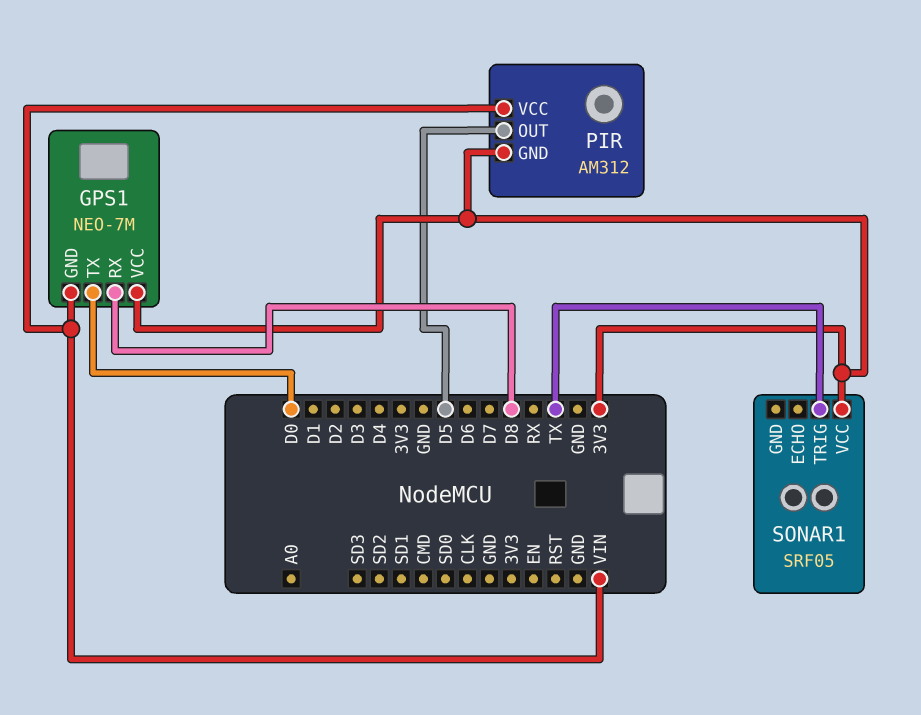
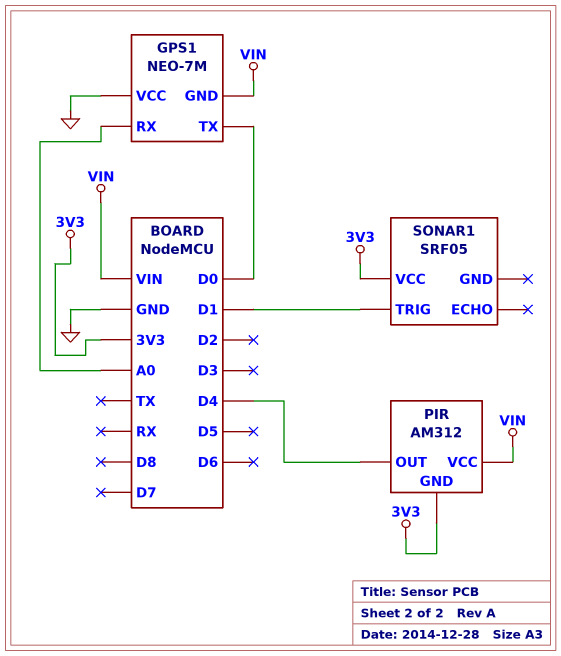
GPS1 pin RX: D8 -> A0
GPS1 pin VCC: 3V3 -> GND
PIR pin OUT: D5 -> D4
SONAR1 pin TRIG: TX -> D1

